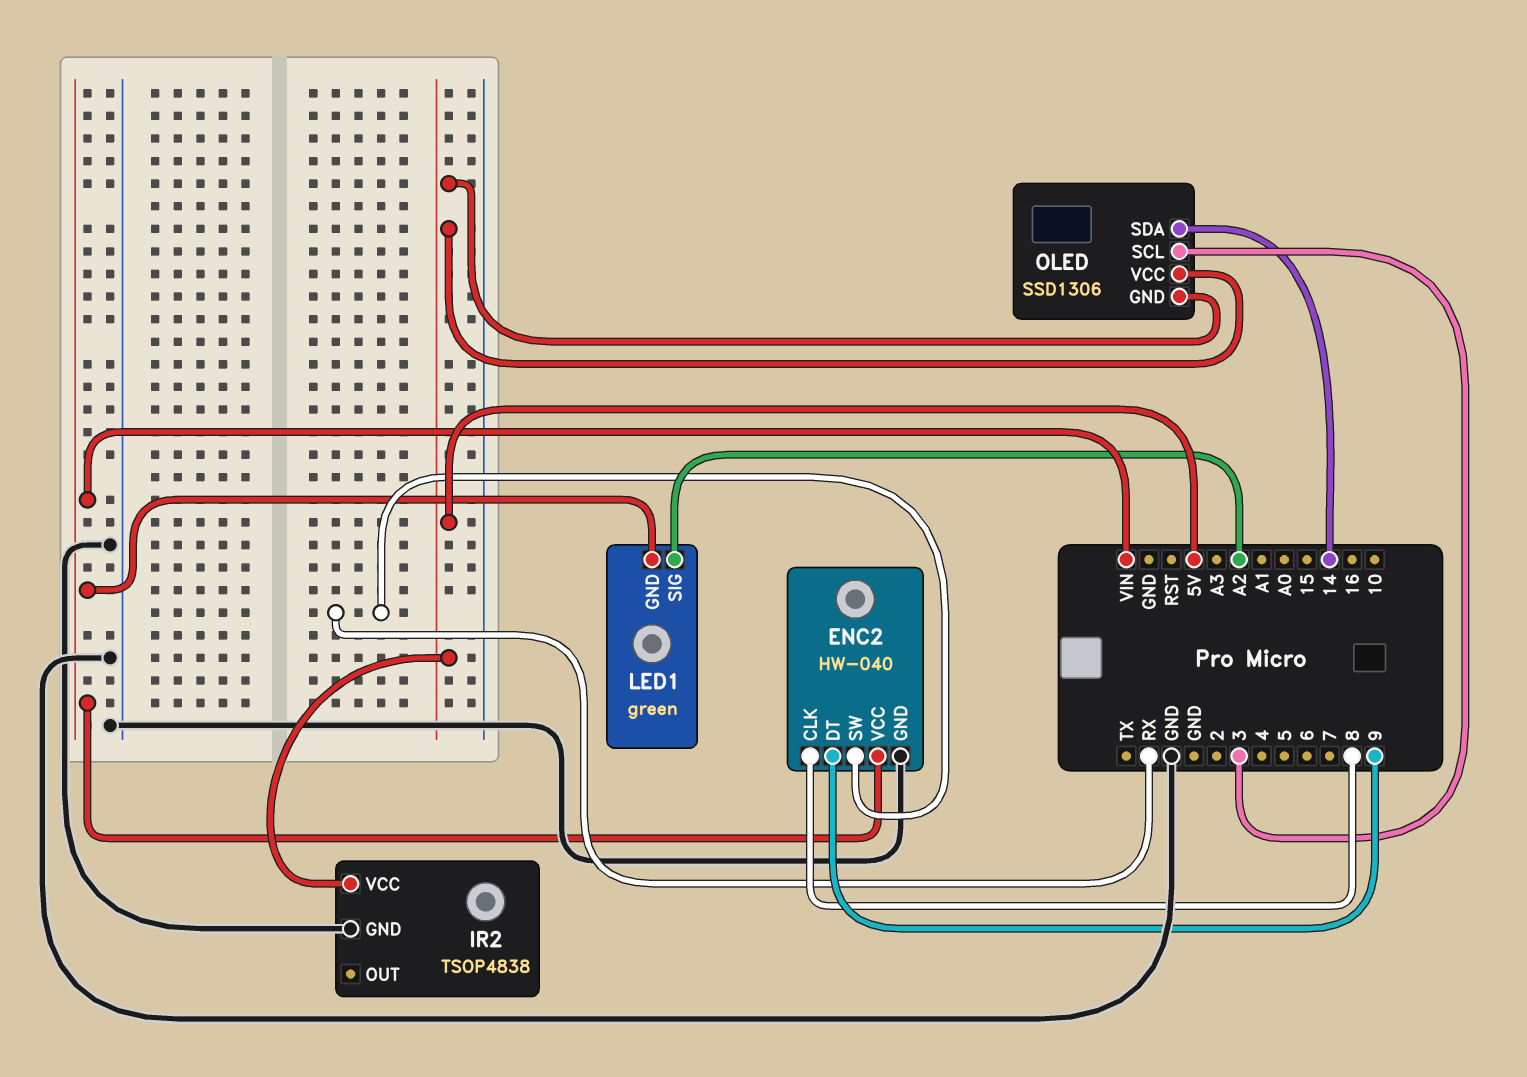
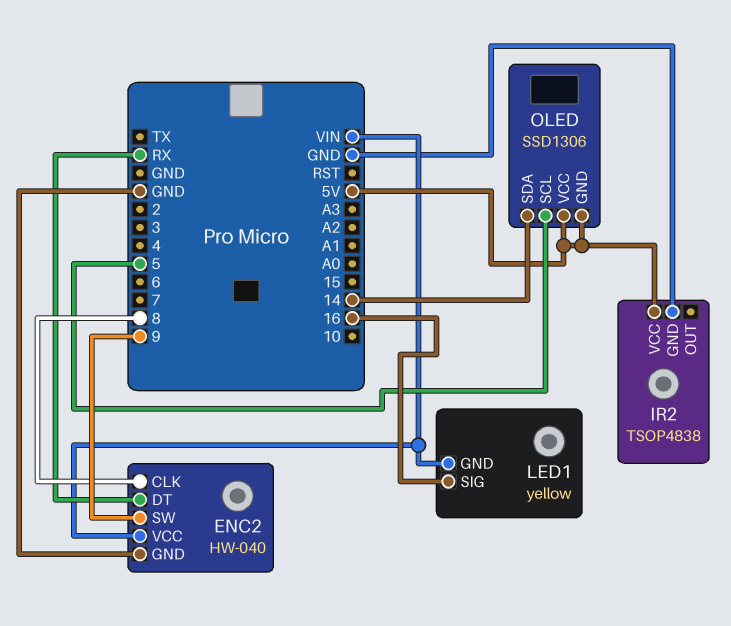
ENC2 pin DT: 9 -> RX
ENC2 pin SW: RX -> 9
LED1: green -> yellow
LED1 pin SIG: A2 -> 16
OLED pin SCL: 3 -> 5

